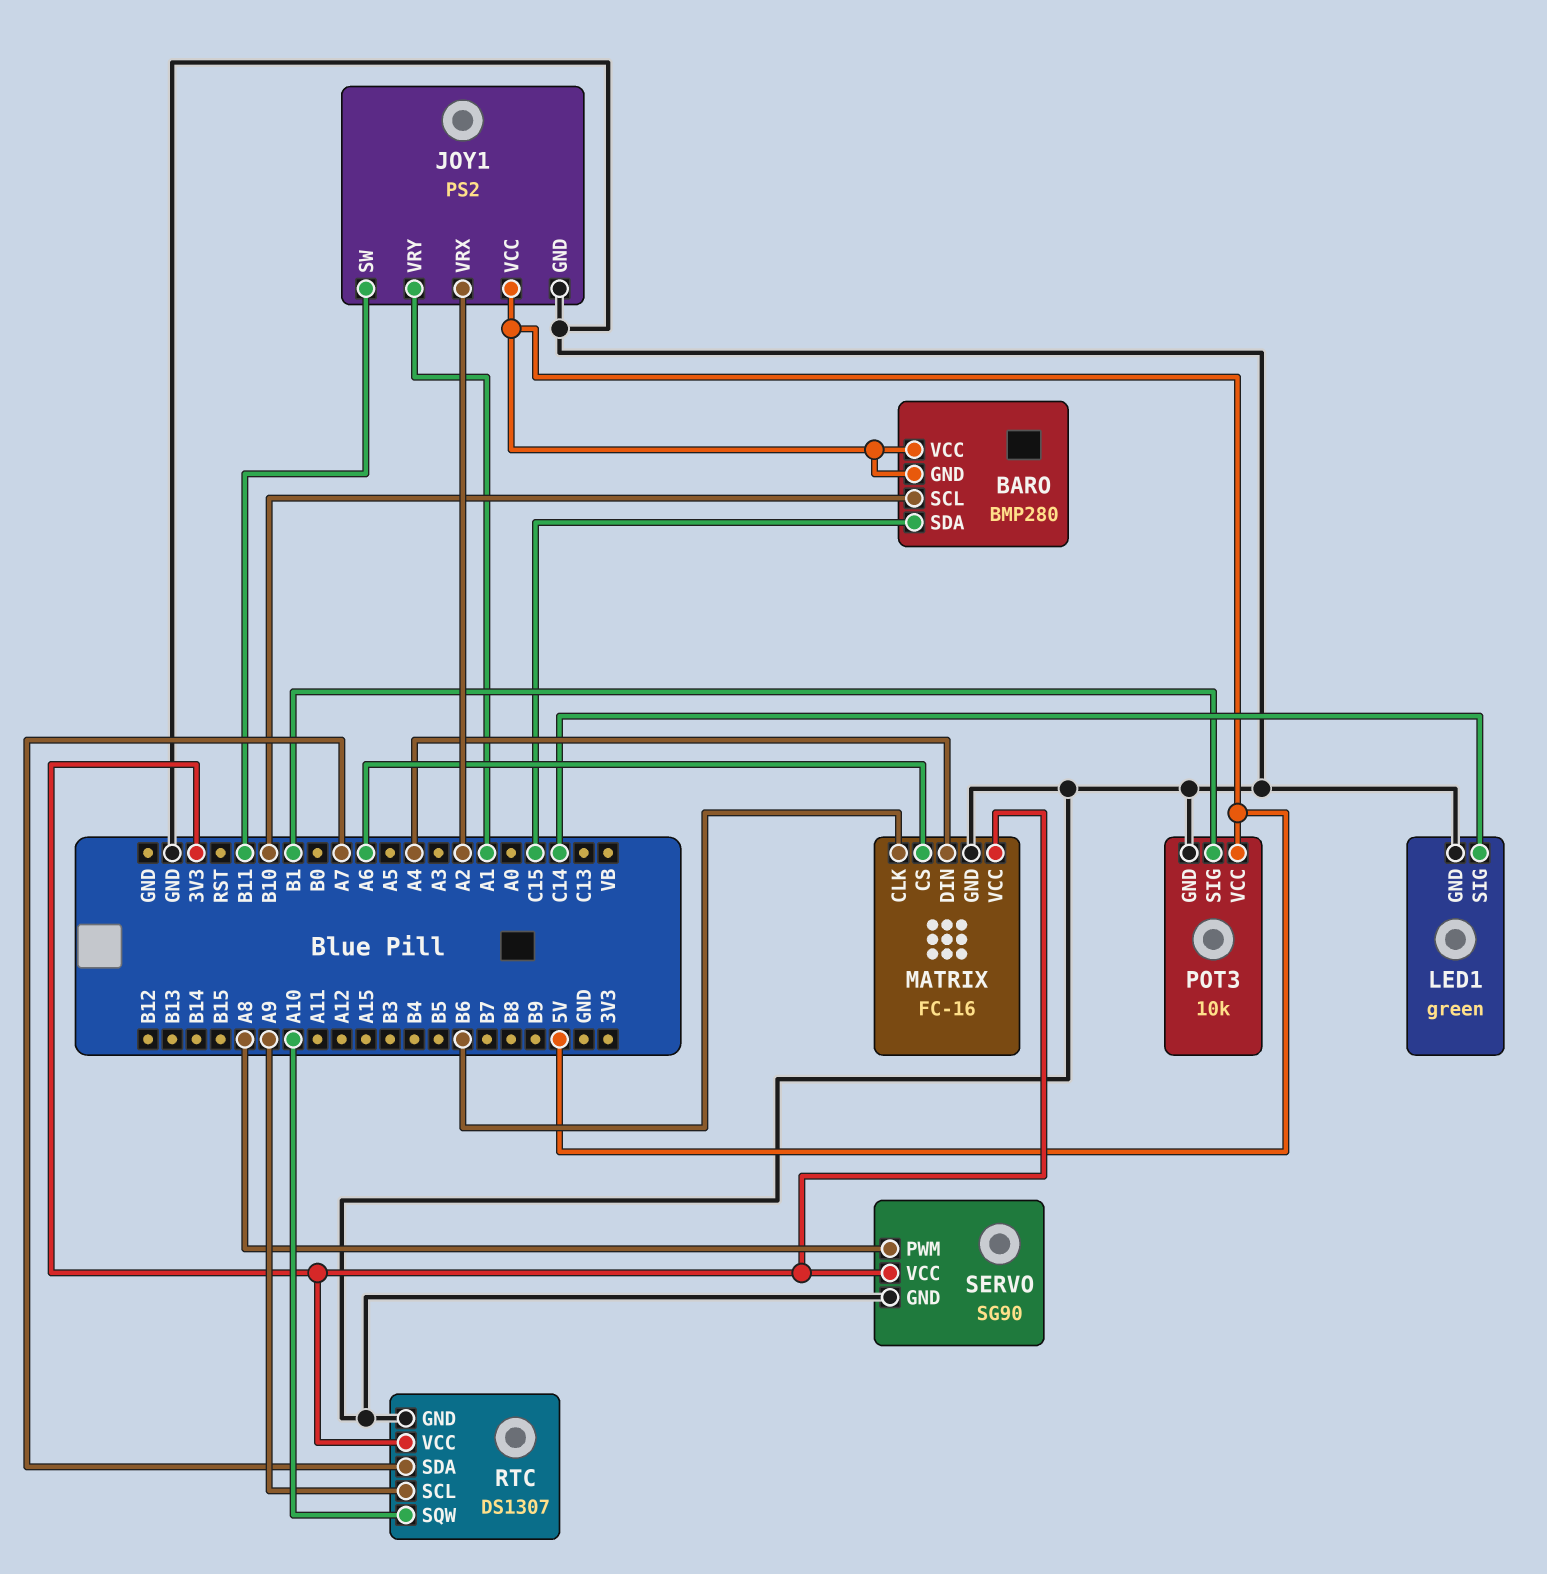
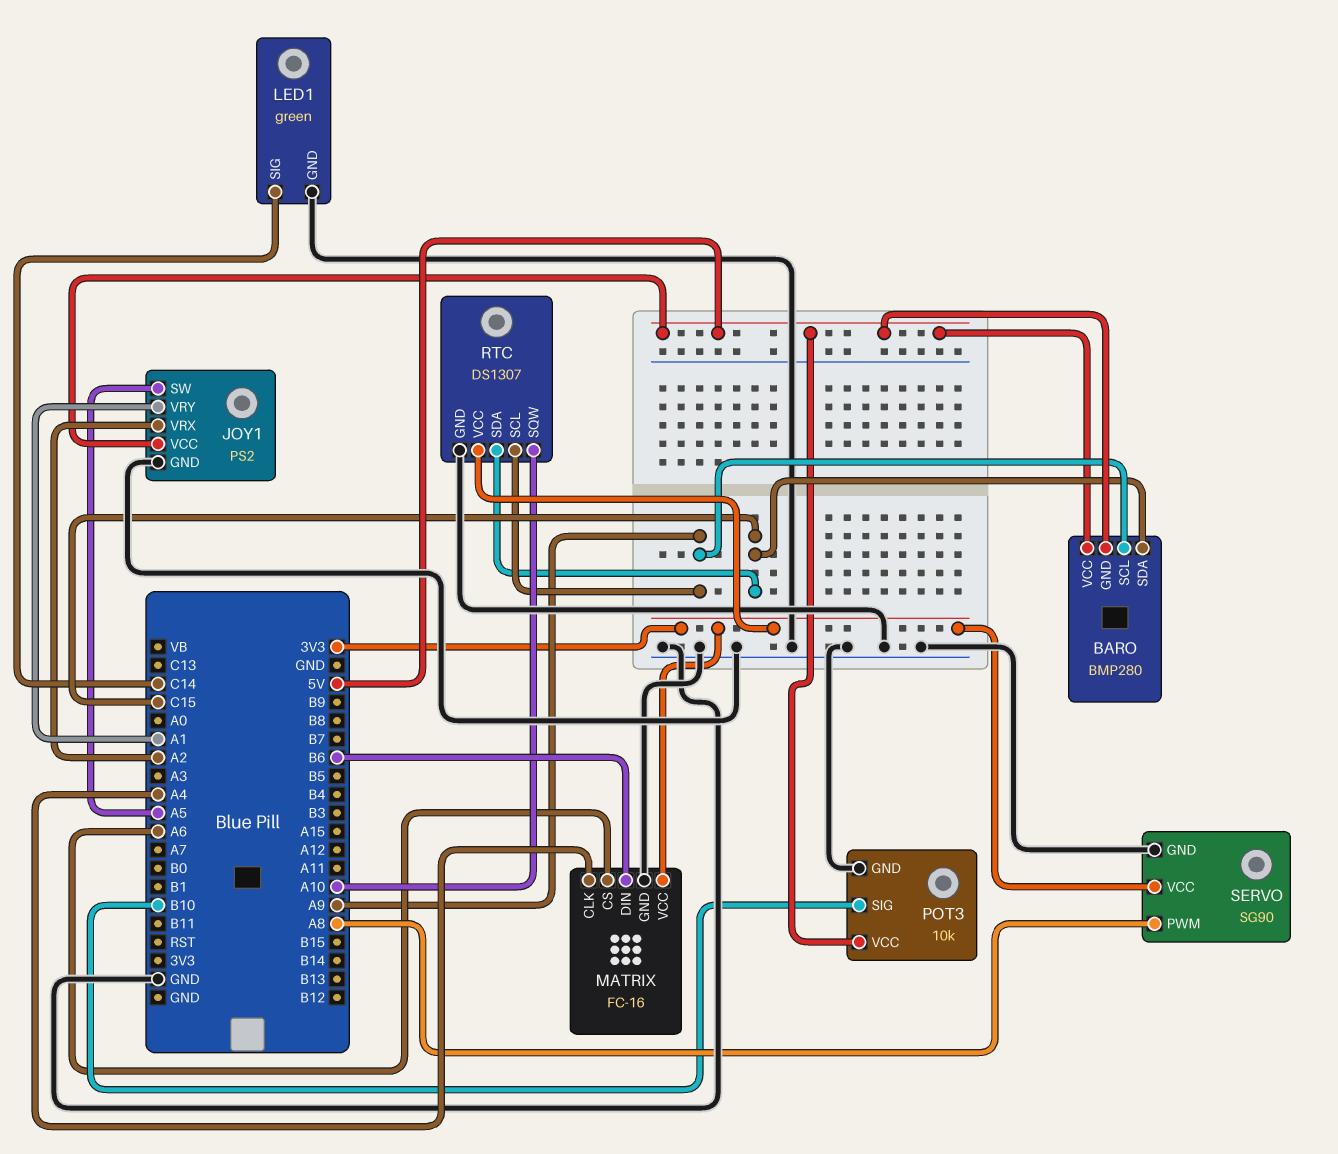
BARO pin SCL: B10 -> A9
JOY1 pin SW: B11 -> A5
MATRIX pin CLK: B6 -> A4
MATRIX pin DIN: A4 -> B6
POT3 pin SIG: B1 -> B10
RTC pin SDA: A7 -> C15

